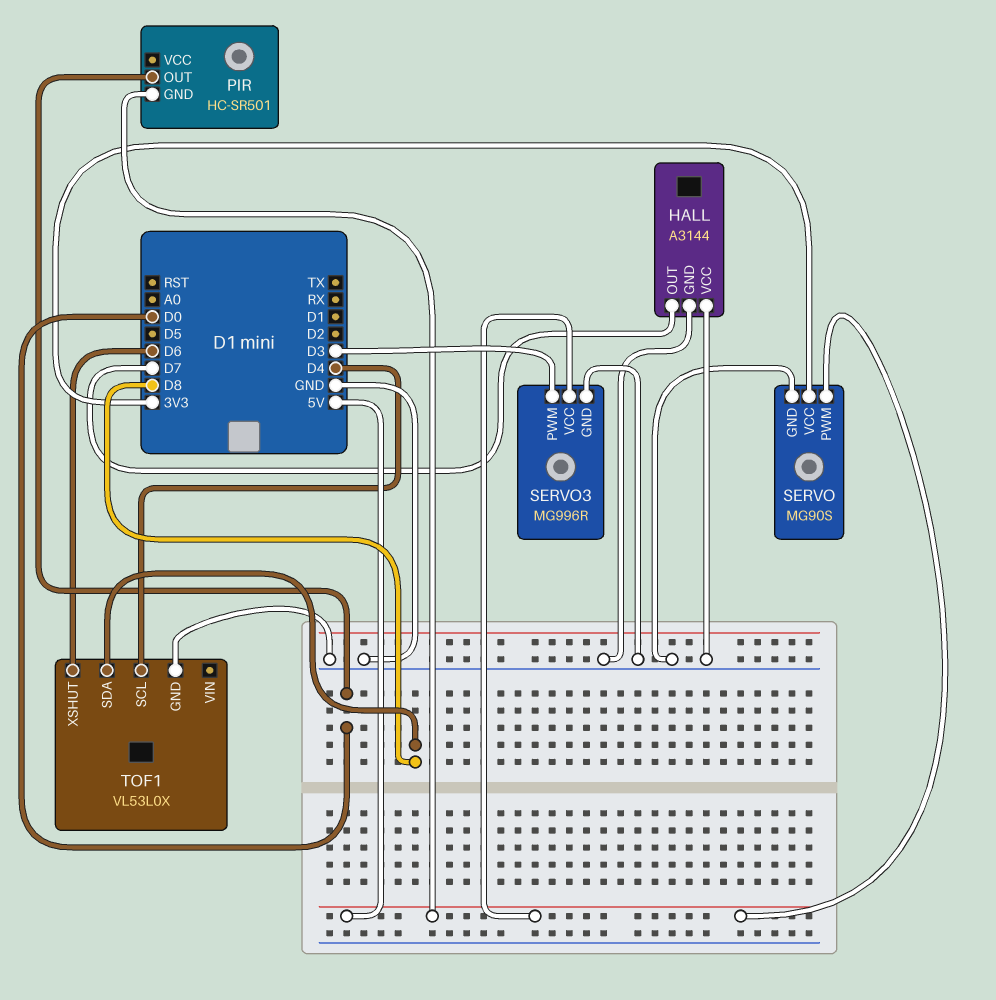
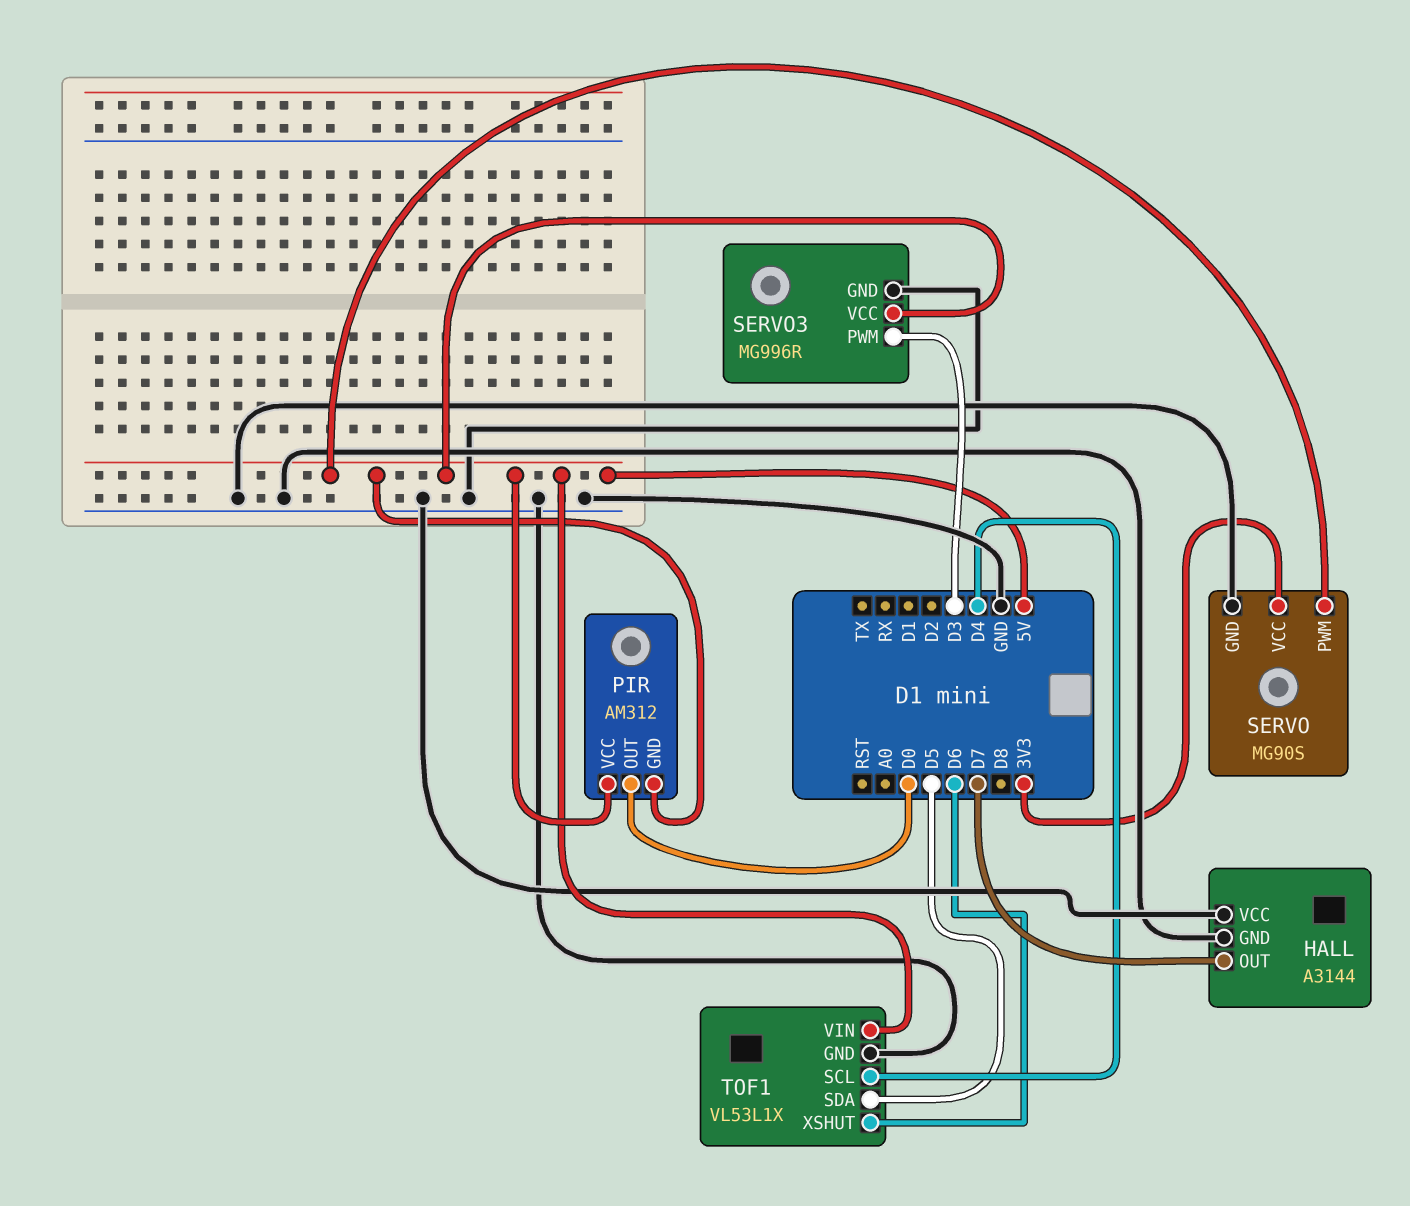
PIR: HC-SR501 -> AM312
PIR pin VCC: none -> 5V
TOF1: VL53L0X -> VL53L1X
TOF1 pin SDA: D8 -> D5
TOF1 pin VIN: none -> 5V

